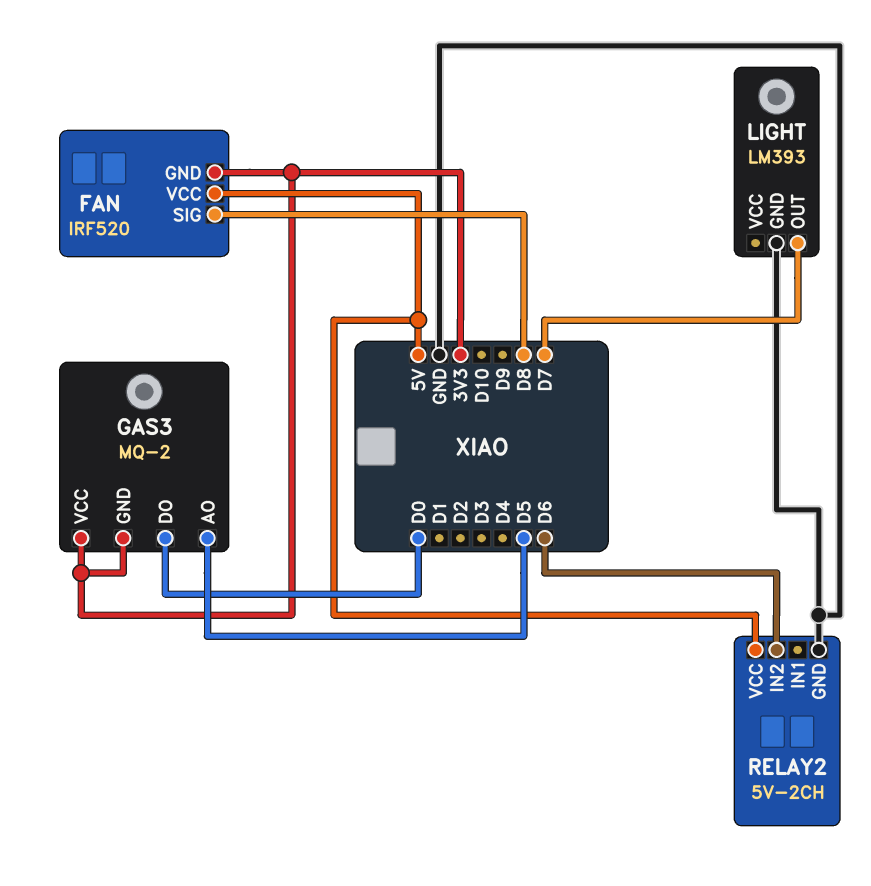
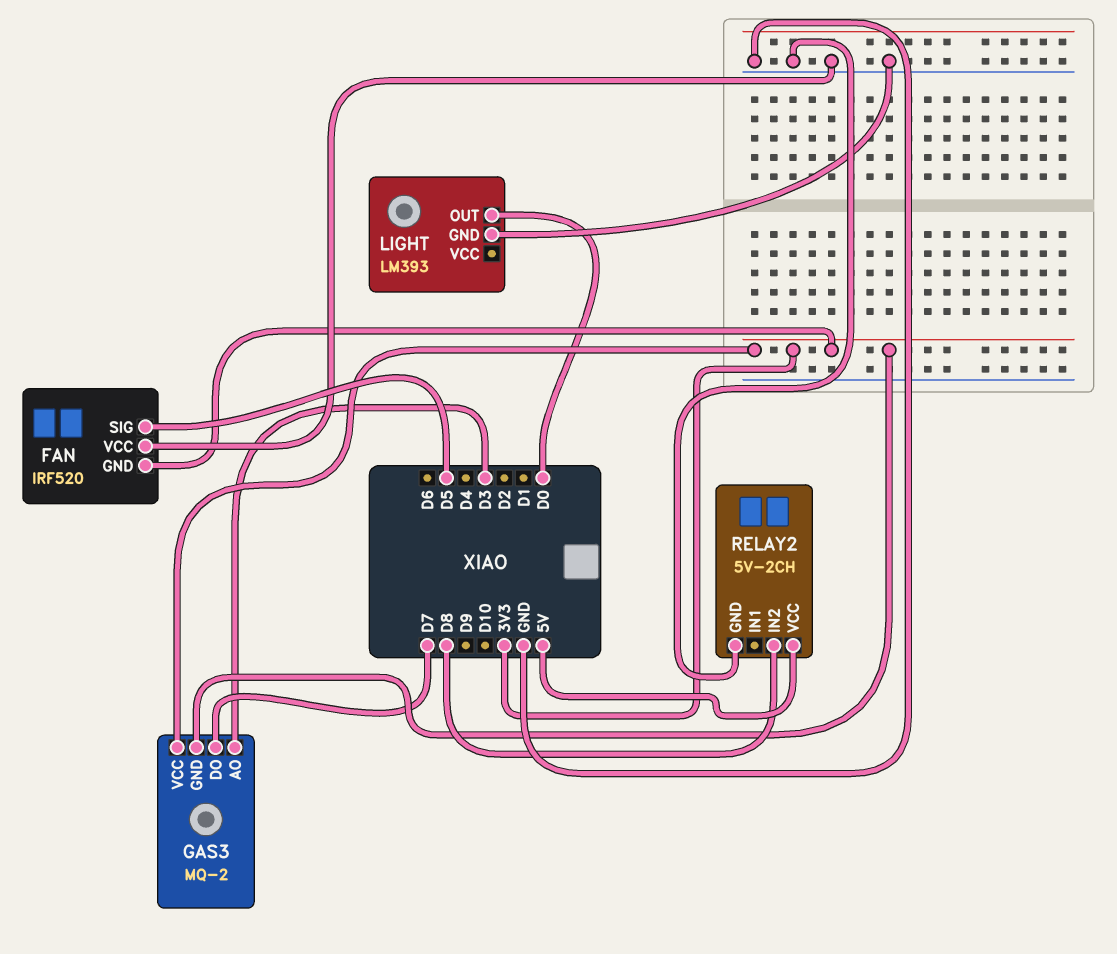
FAN pin SIG: D8 -> D5
FAN pin VCC: 5V -> GND
GAS3 pin AO: D5 -> D3
GAS3 pin DO: D0 -> D7
LIGHT pin OUT: D7 -> D0
RELAY2 pin IN2: D6 -> D8

